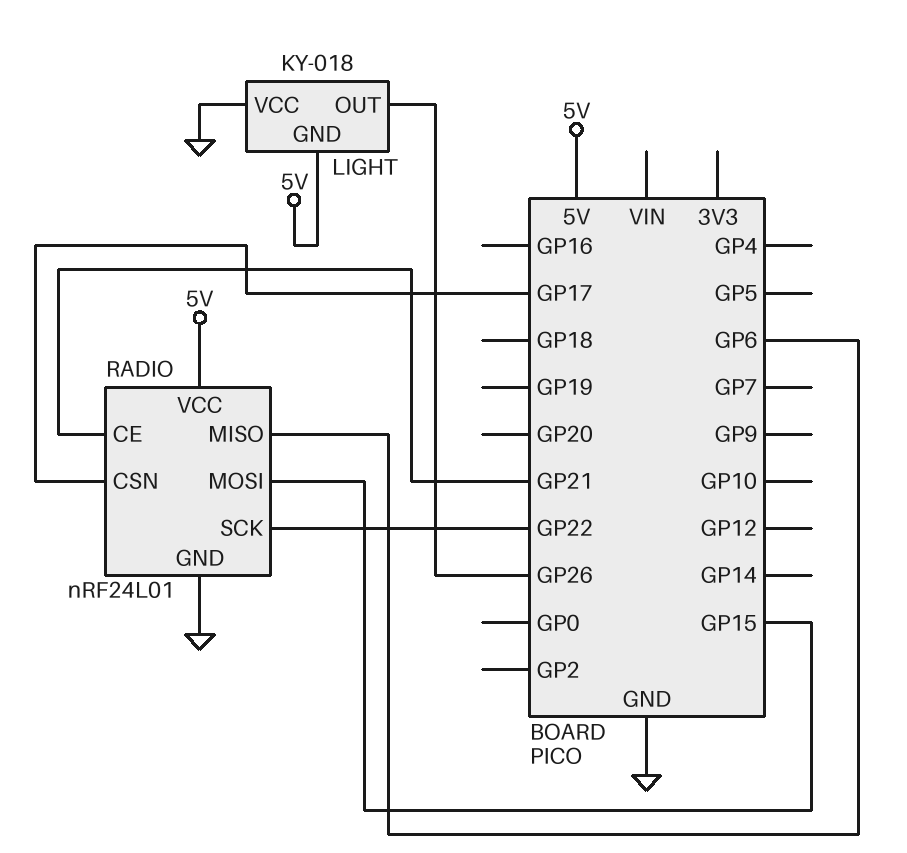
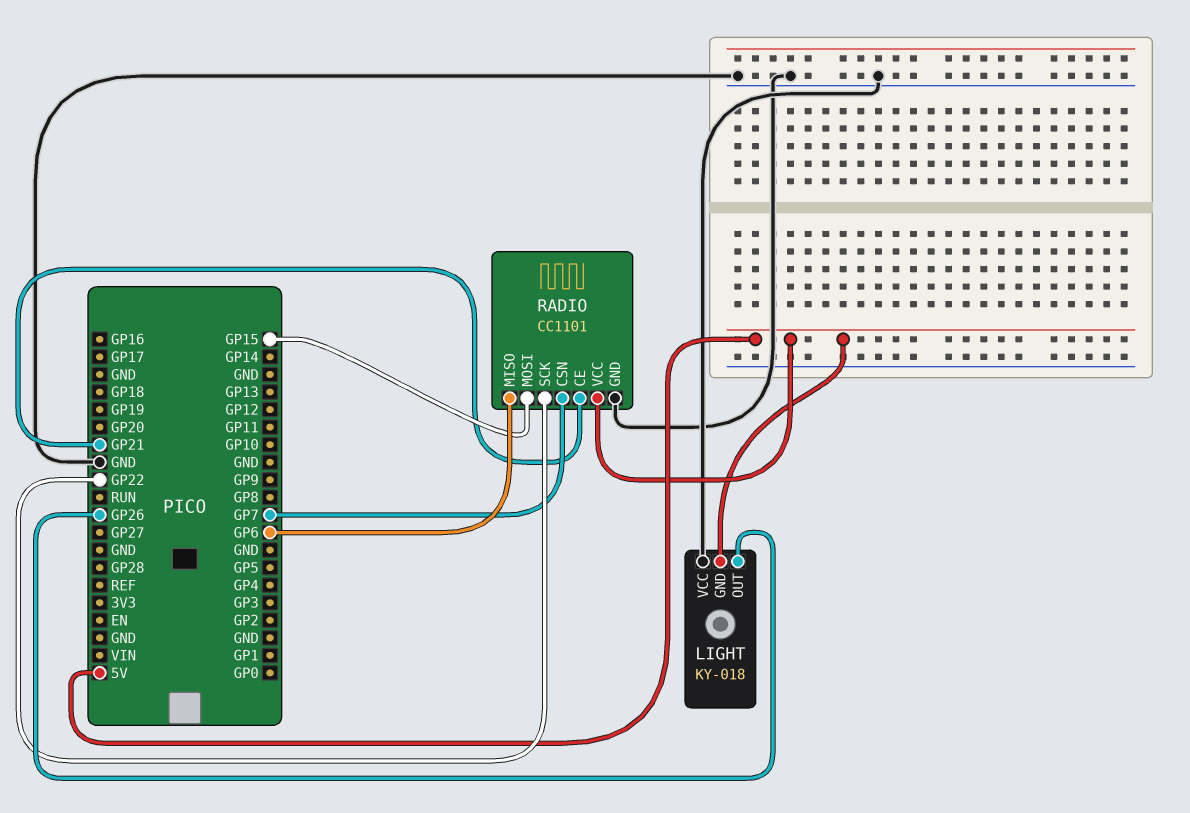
RADIO: nRF24L01 -> CC1101
RADIO pin CSN: GP17 -> GP7

